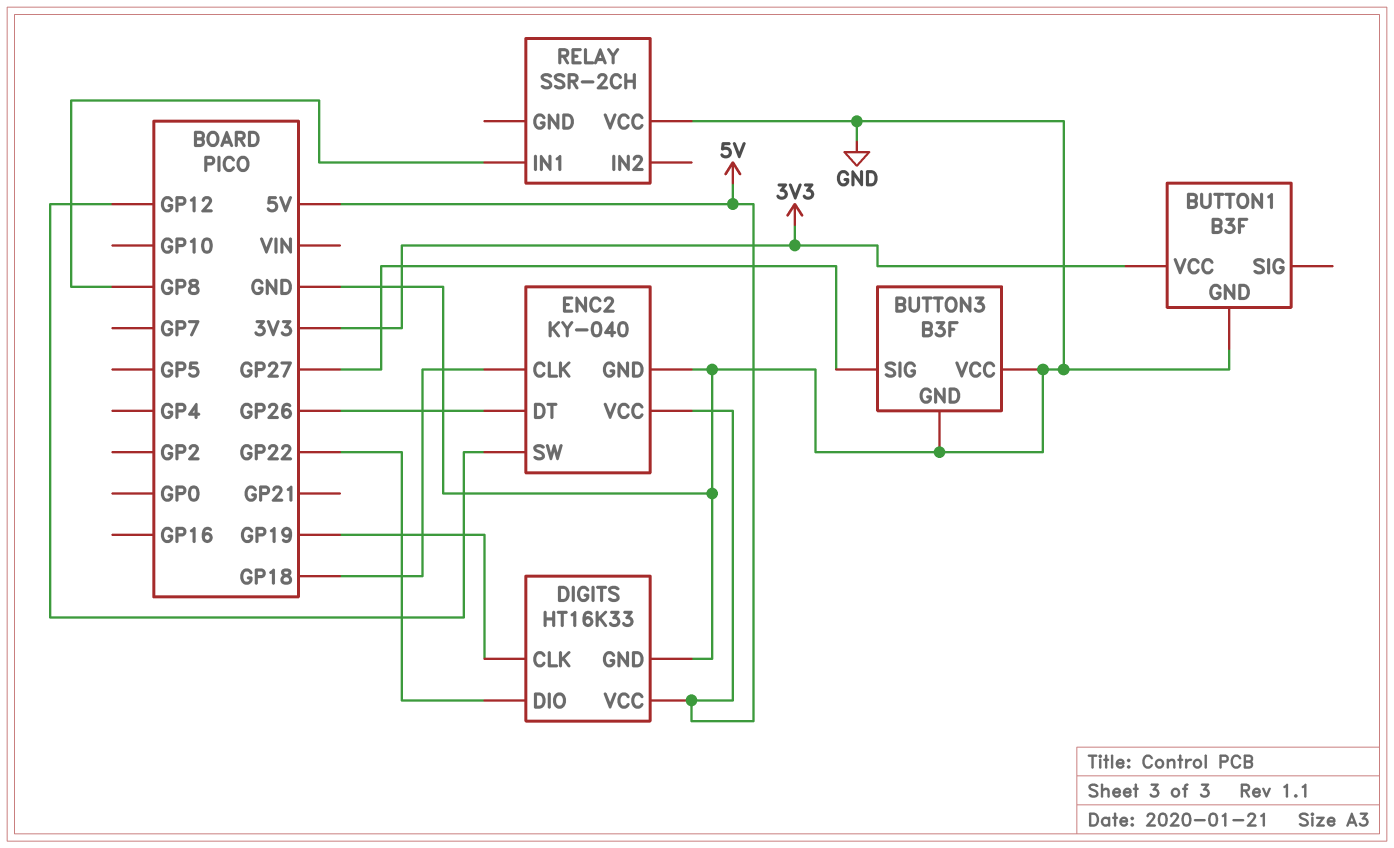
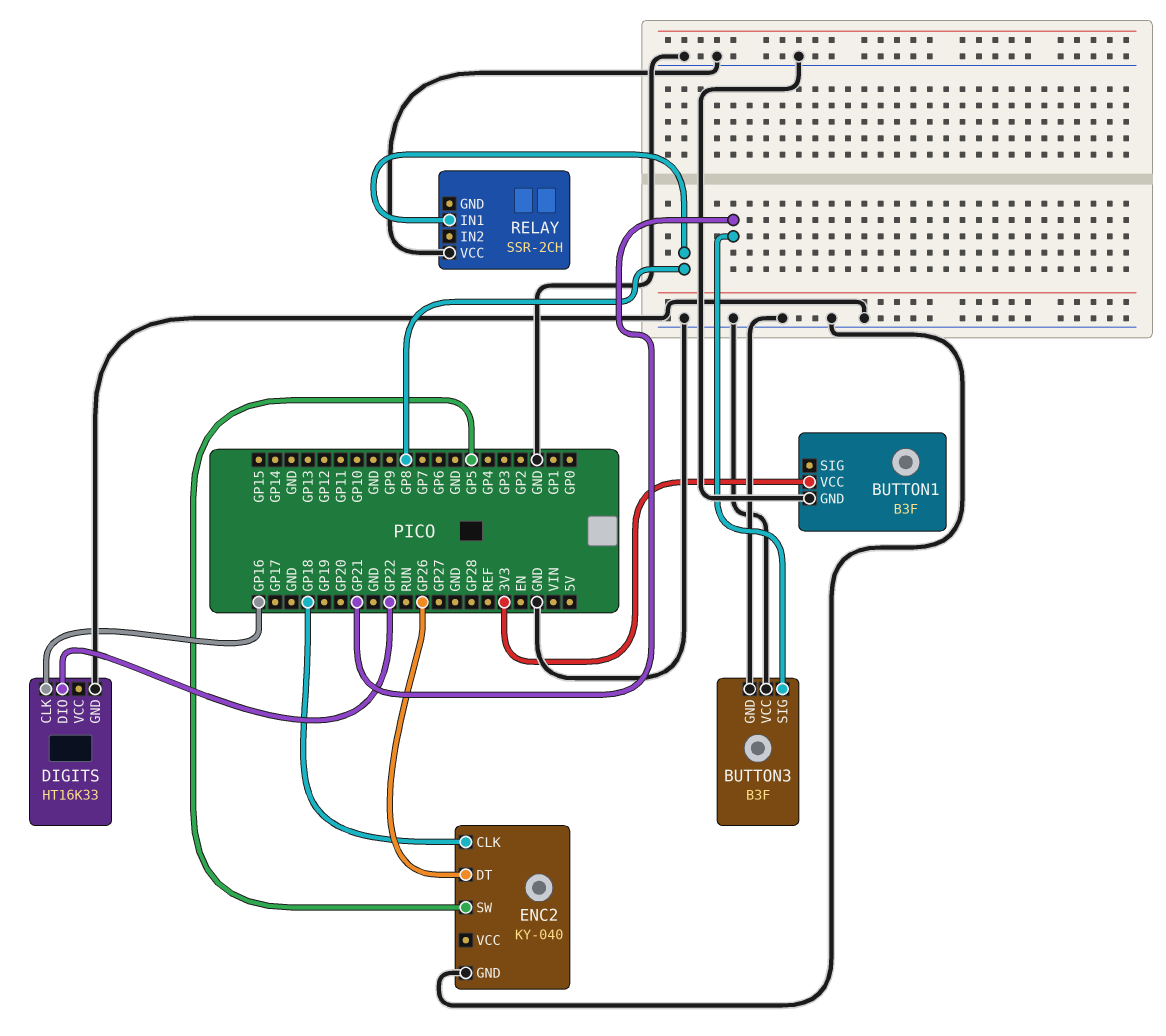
BUTTON3 pin SIG: GP27 -> GP21
DIGITS pin CLK: GP19 -> GP16
DIGITS pin VCC: 5V -> none
ENC2 pin SW: GP12 -> GP5
ENC2 pin VCC: 5V -> none

